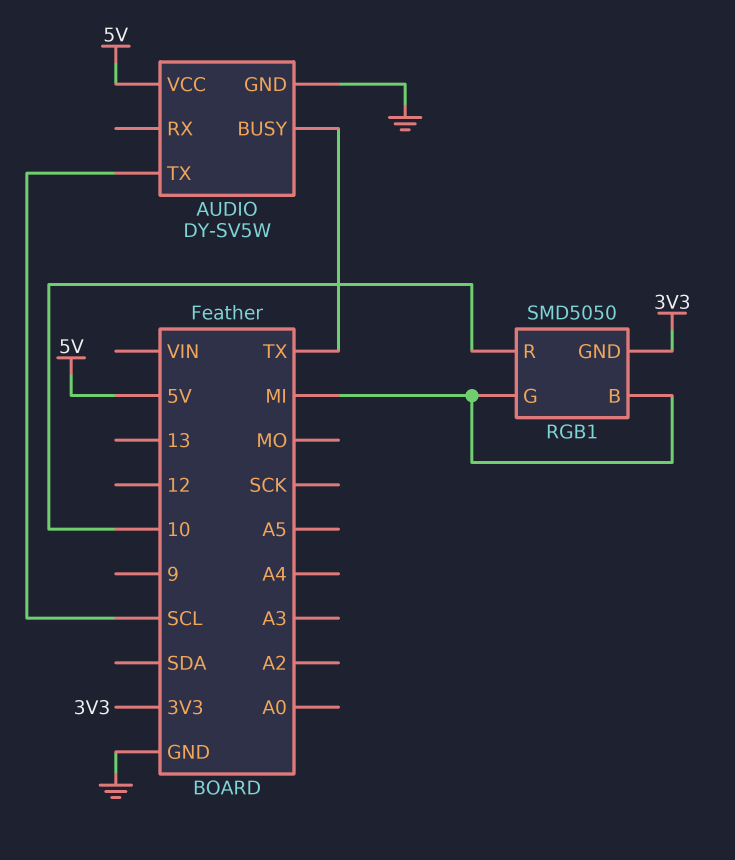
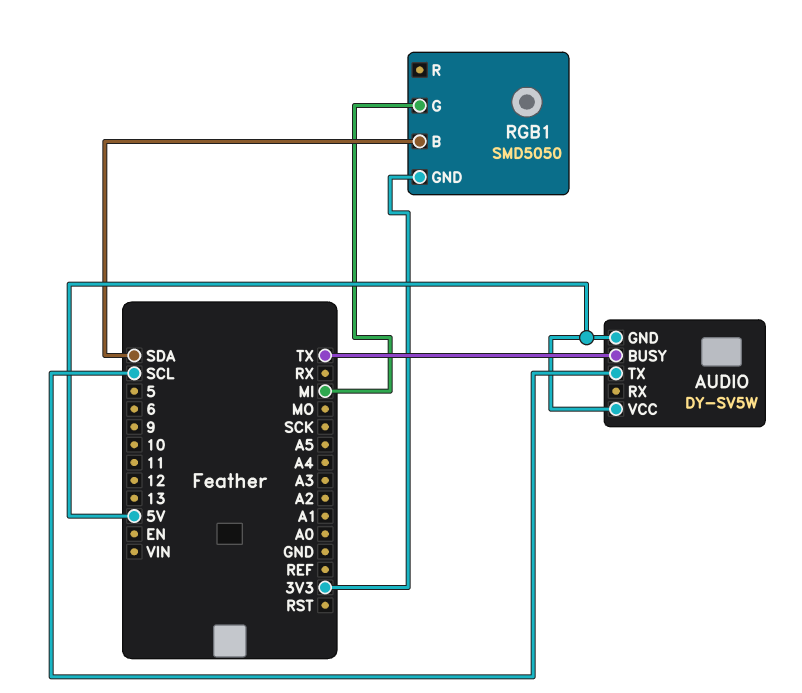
AUDIO pin GND: GND -> 5V
RGB1 pin B: MI -> SDA
RGB1 pin R: 10 -> none

